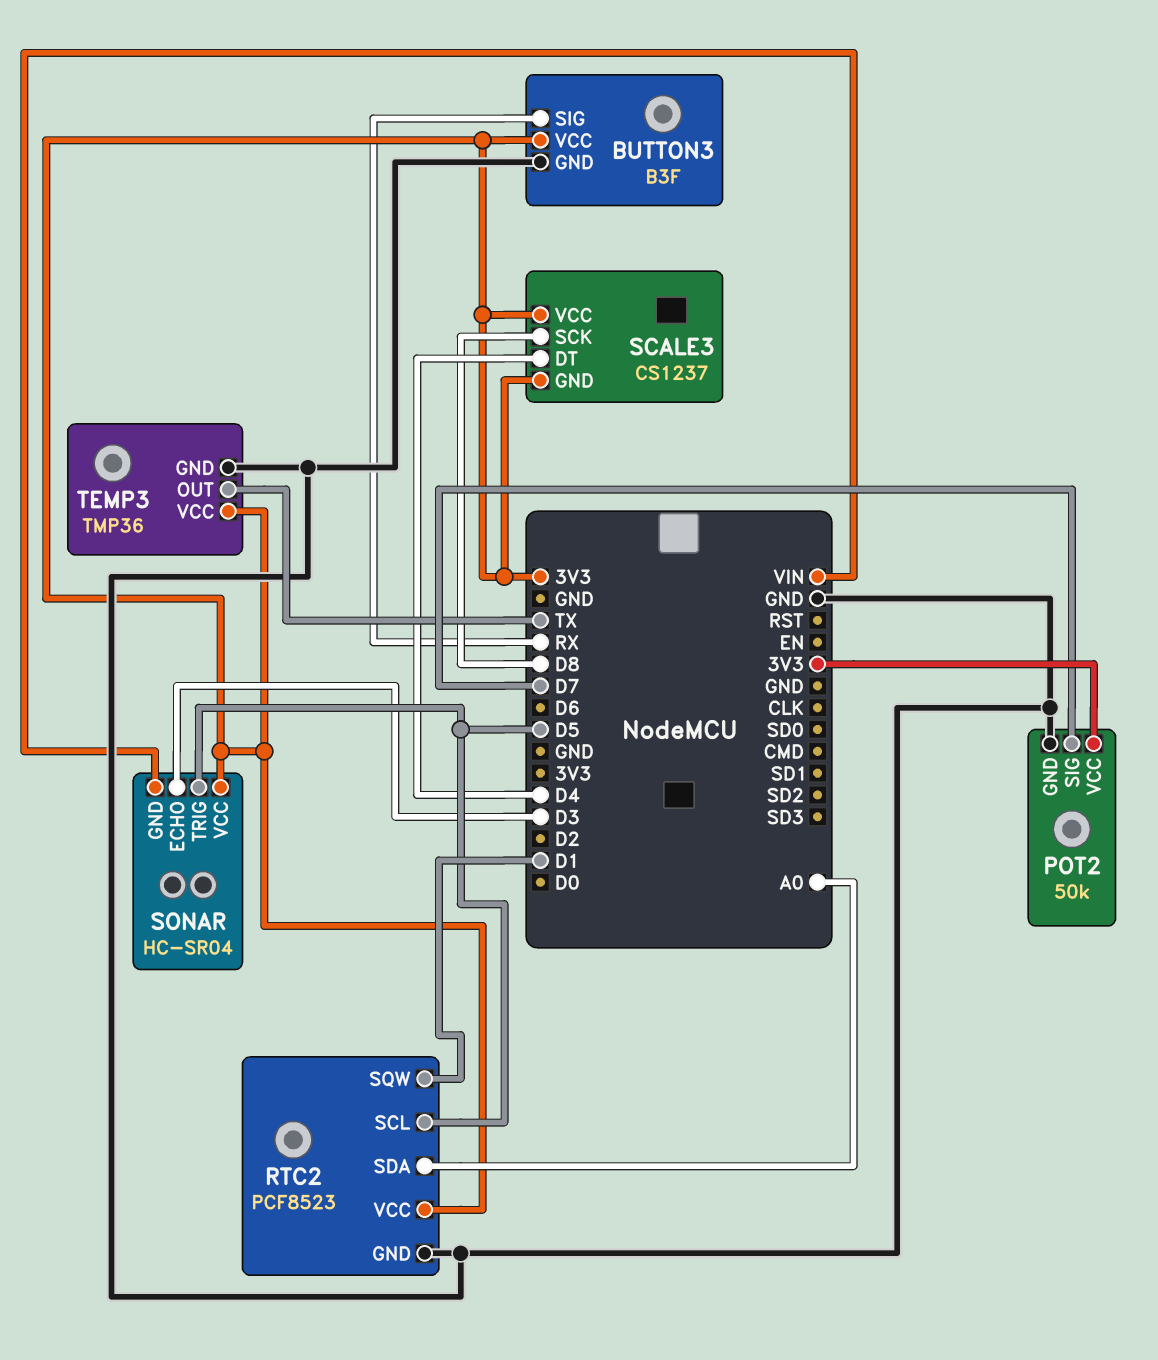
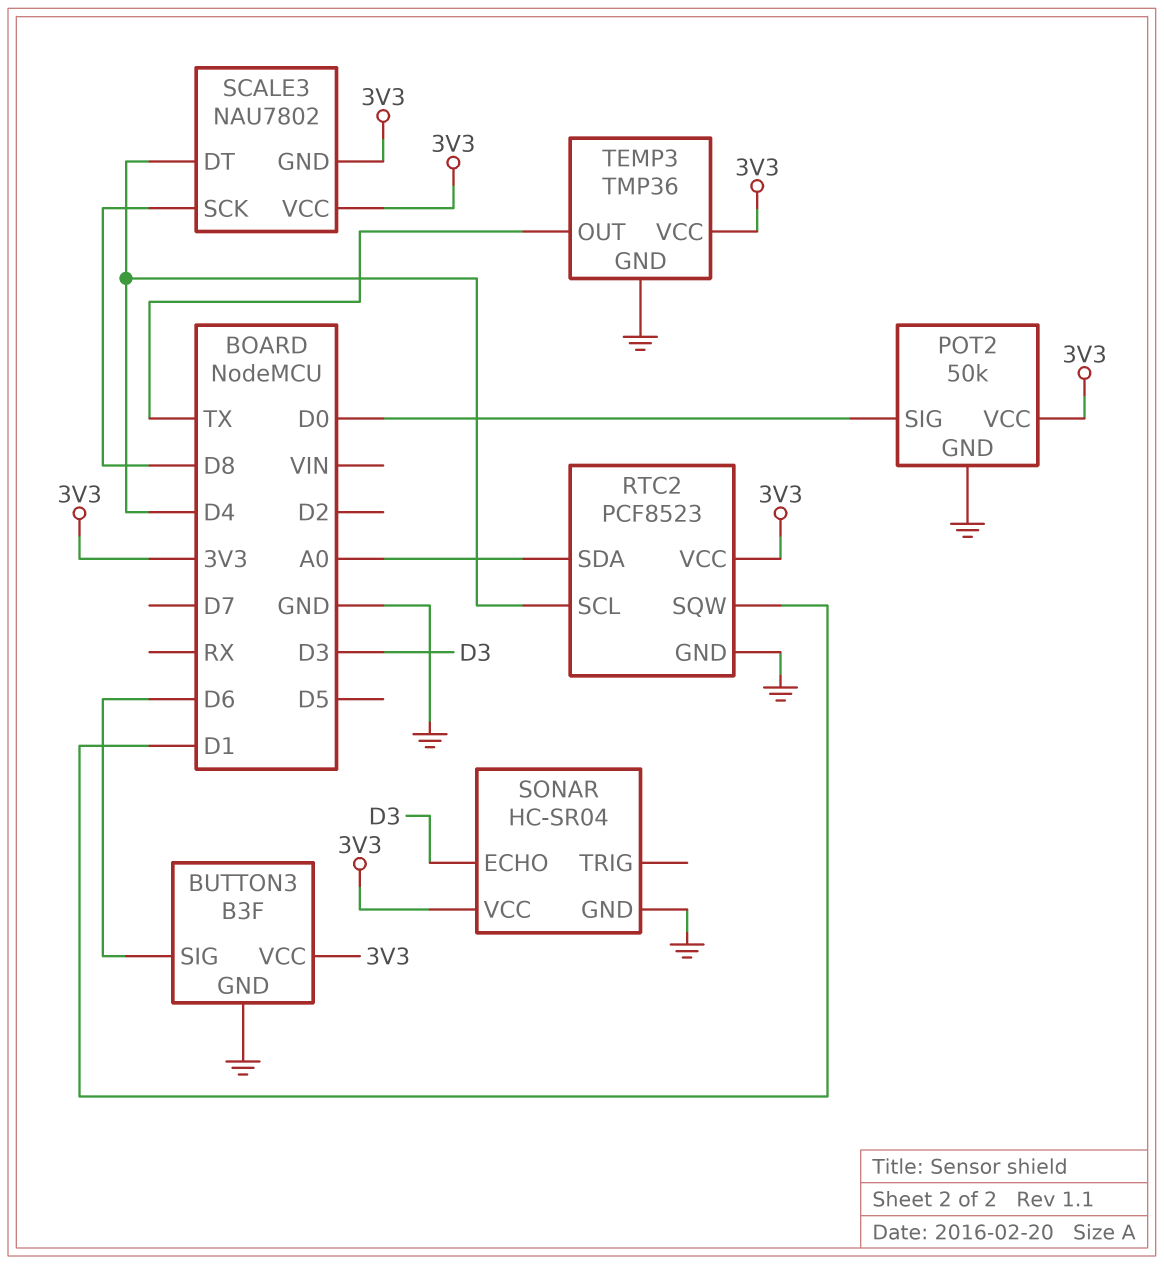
BUTTON3 pin SIG: RX -> D6
POT2 pin SIG: D7 -> D0
RTC2 pin SCL: D5 -> D4
SCALE3: CS1237 -> NAU7802
SONAR pin GND: VIN -> GND
SONAR pin TRIG: D5 -> none

